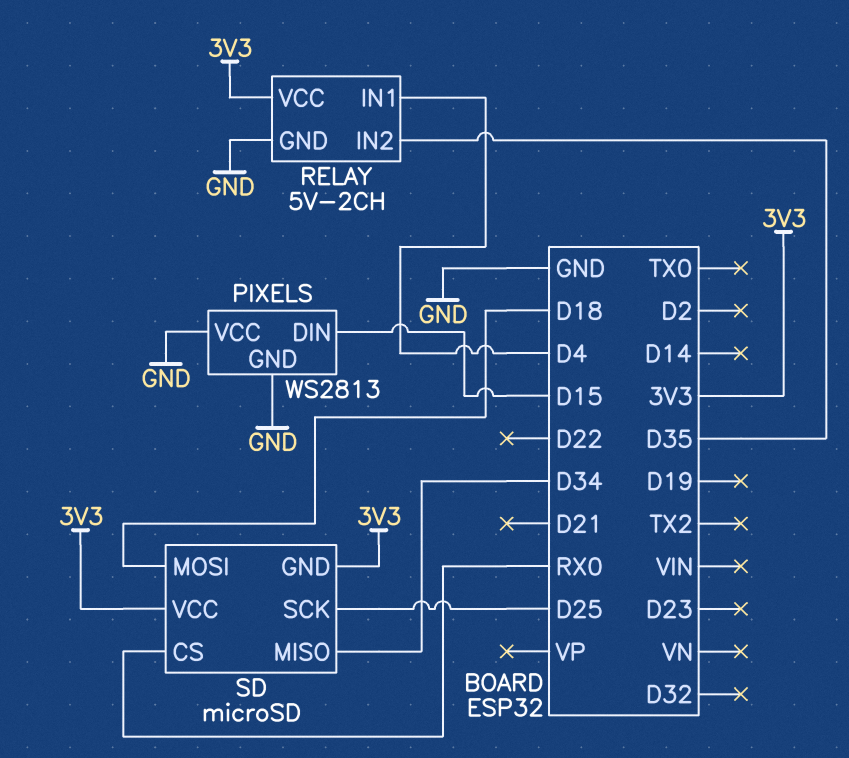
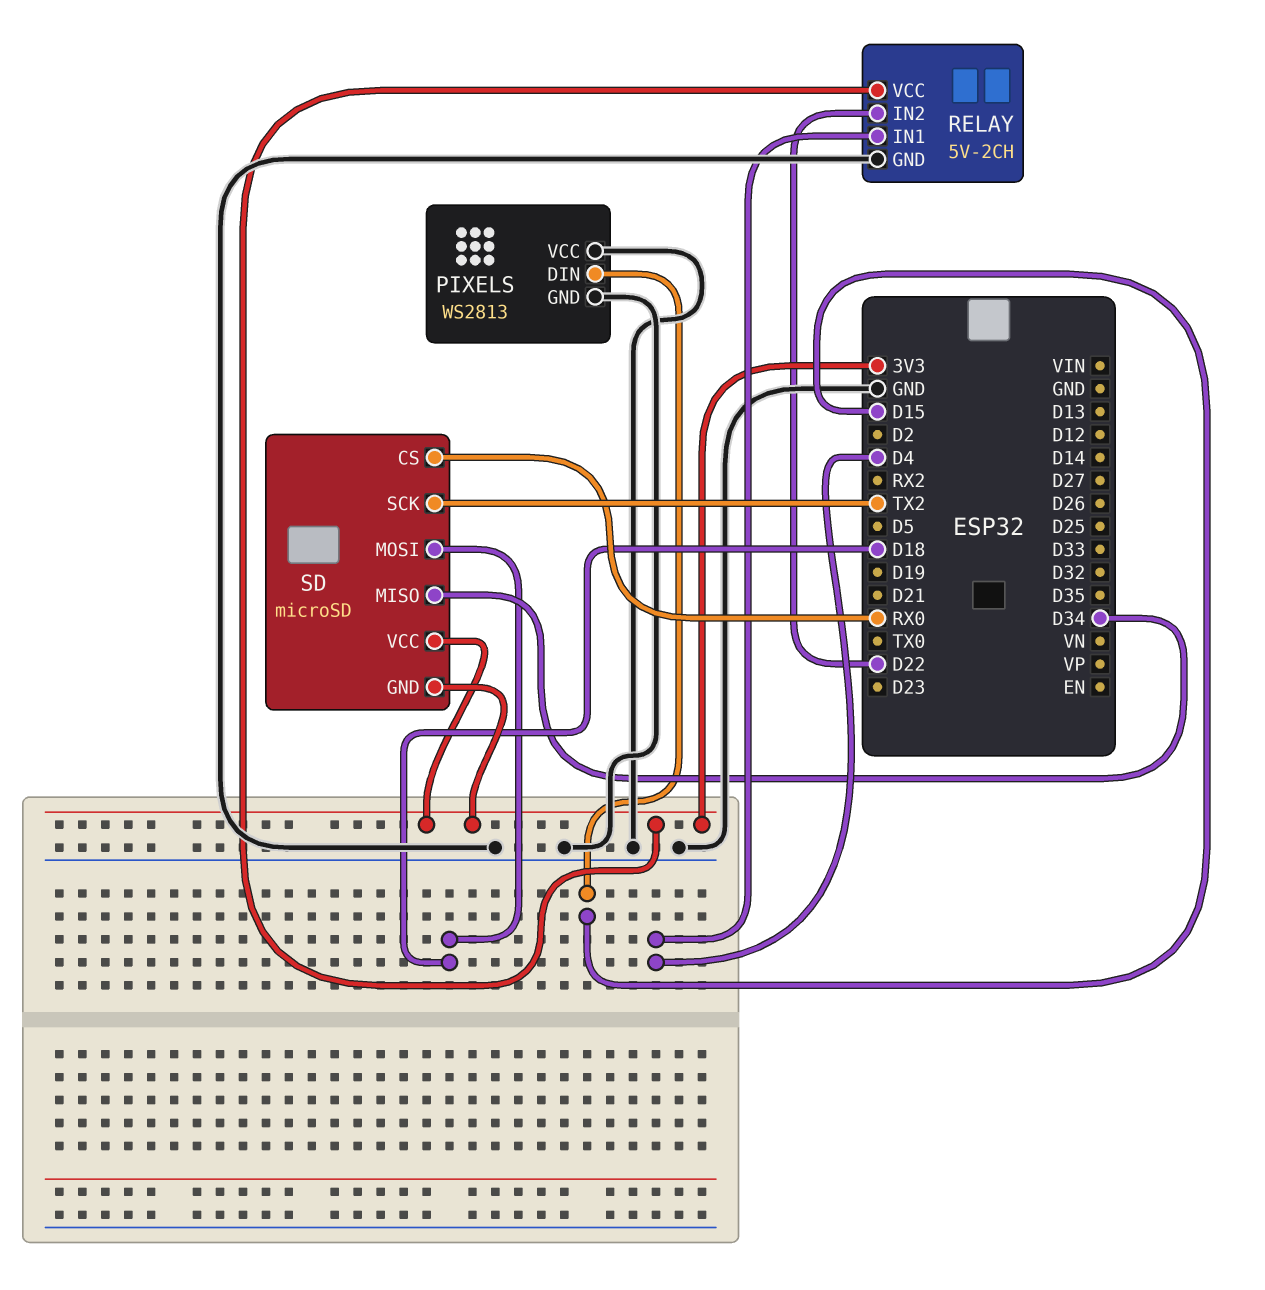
RELAY pin IN2: D35 -> D22
SD pin SCK: D25 -> TX2

